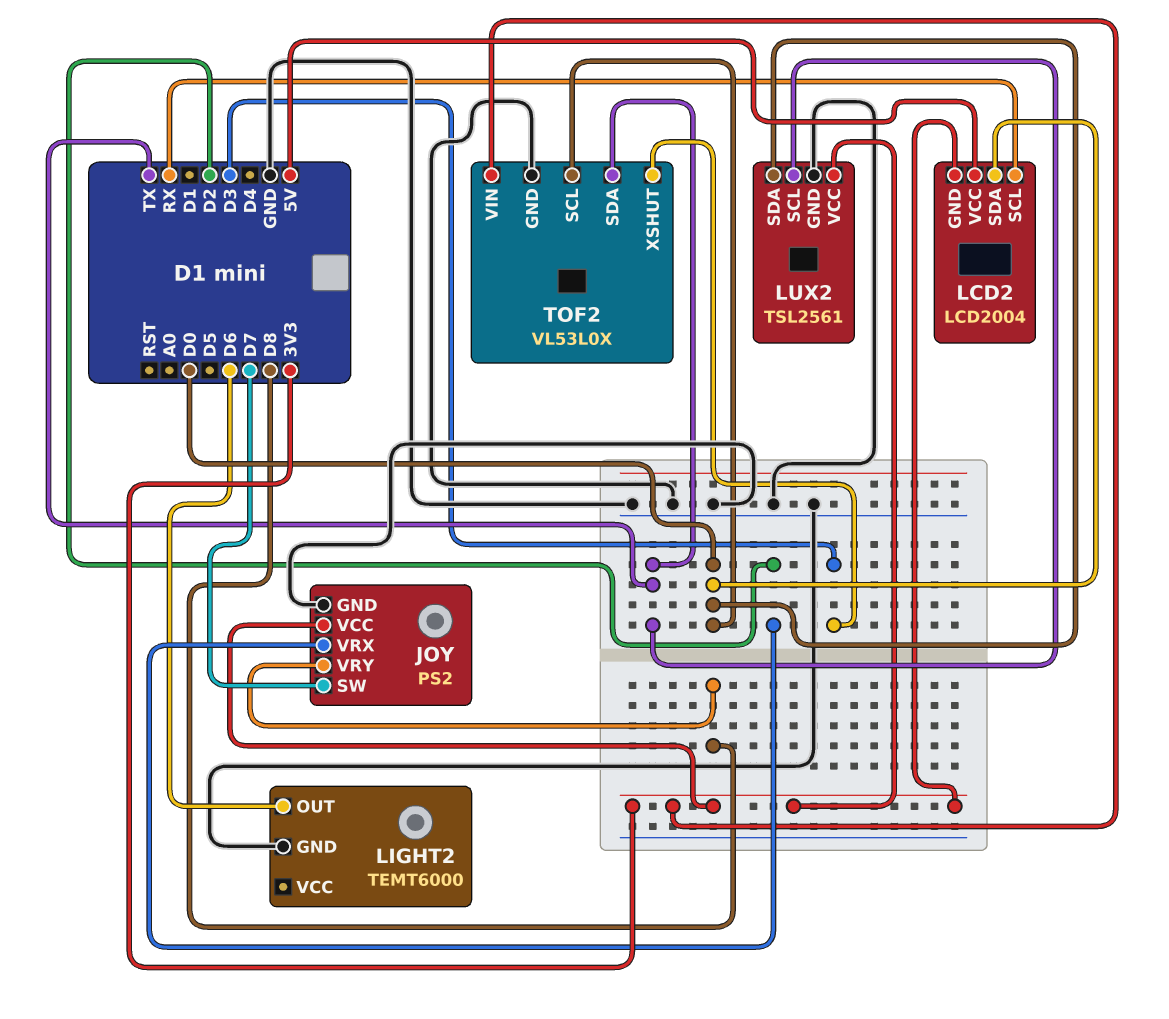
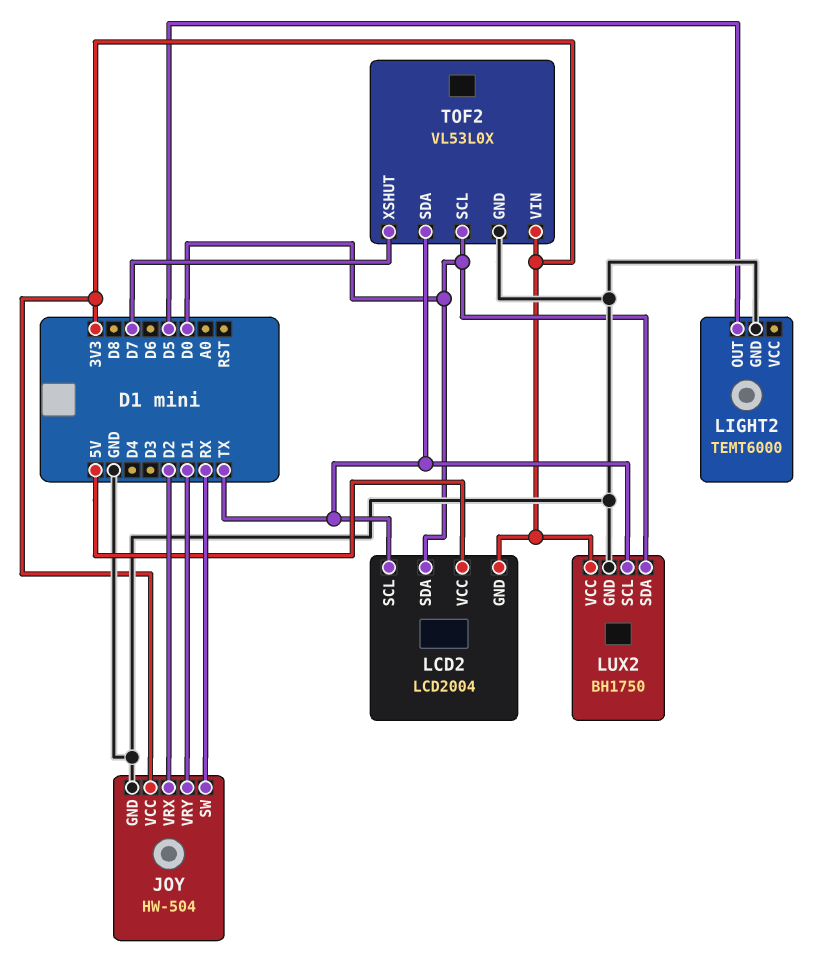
JOY: PS2 -> HW-504
JOY pin SW: D7 -> RX
JOY pin VRY: D8 -> D1
LCD2 pin SCL: RX -> TX
LIGHT2 pin OUT: D6 -> D5
LUX2: TSL2561 -> BH1750
TOF2 pin XSHUT: D3 -> D7

